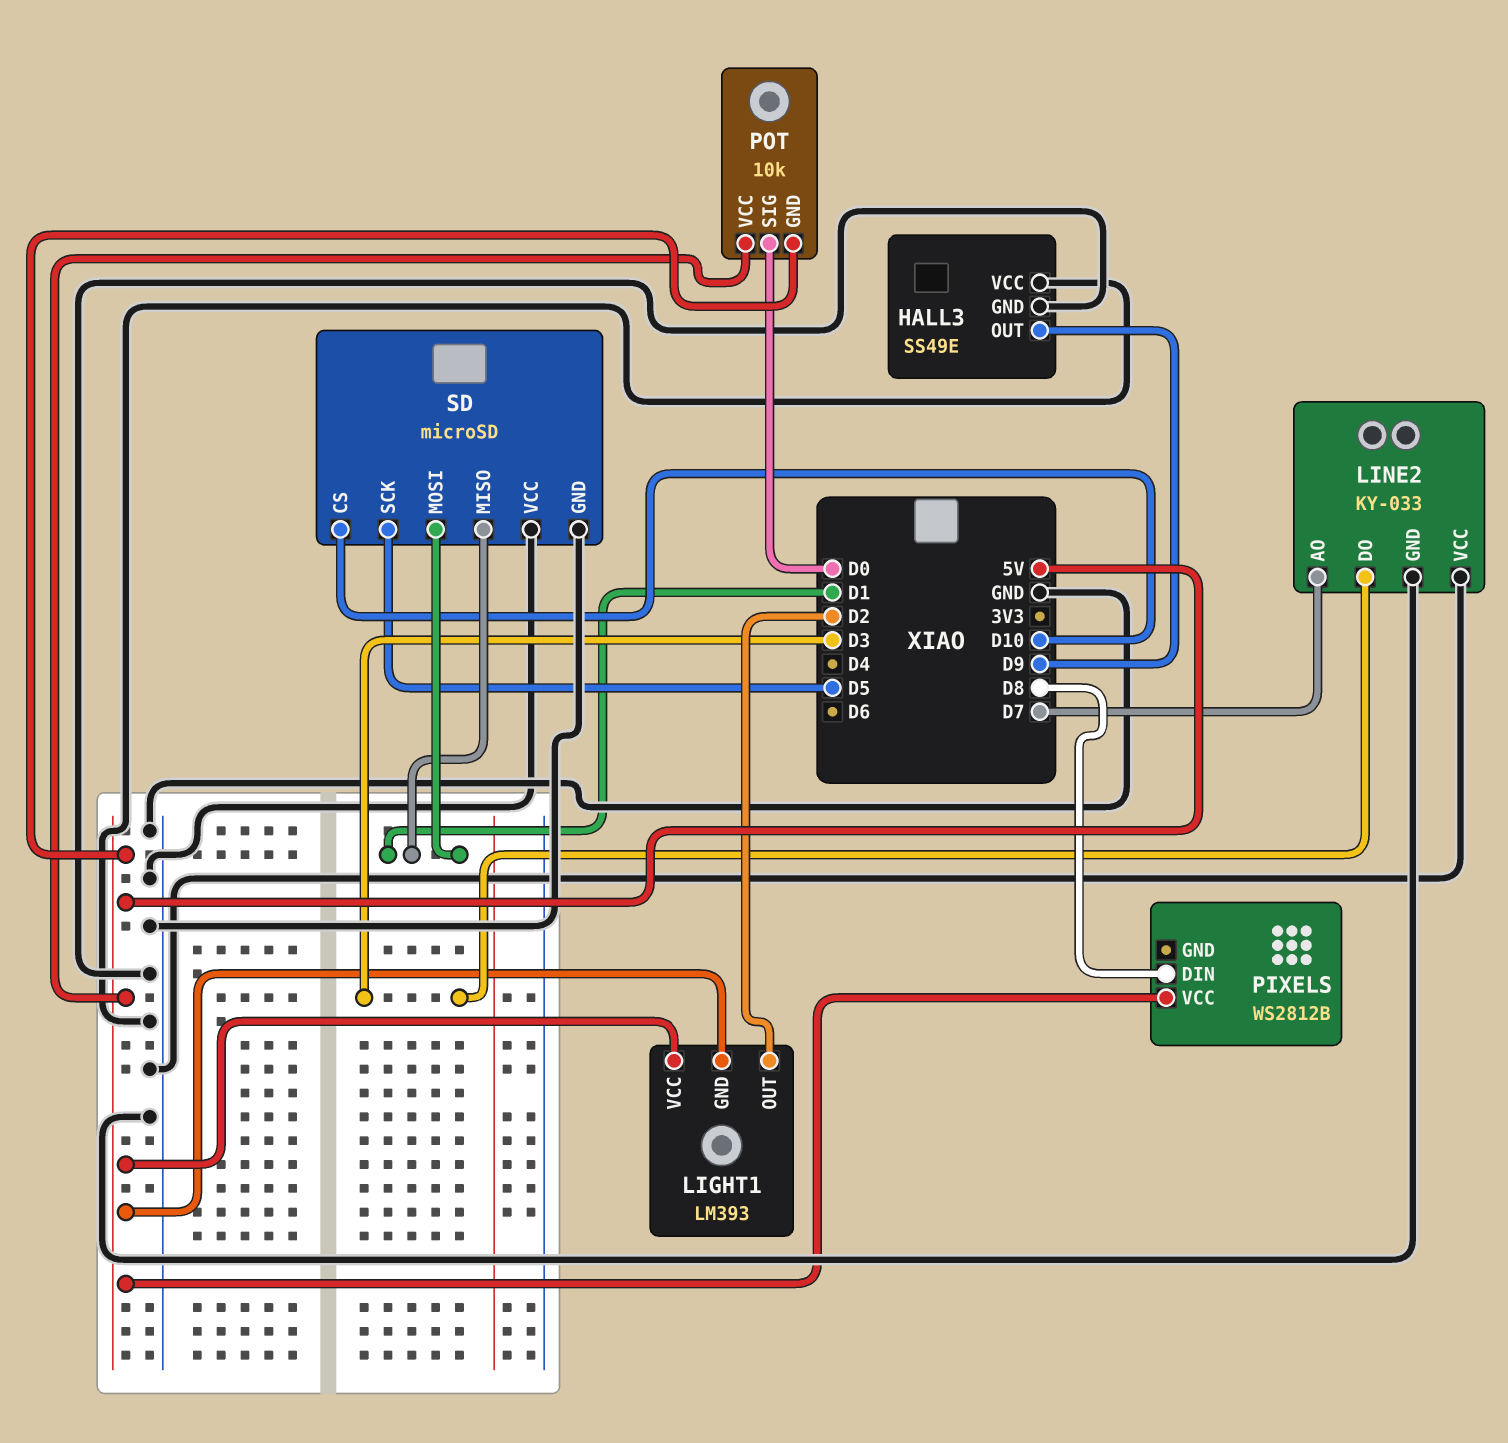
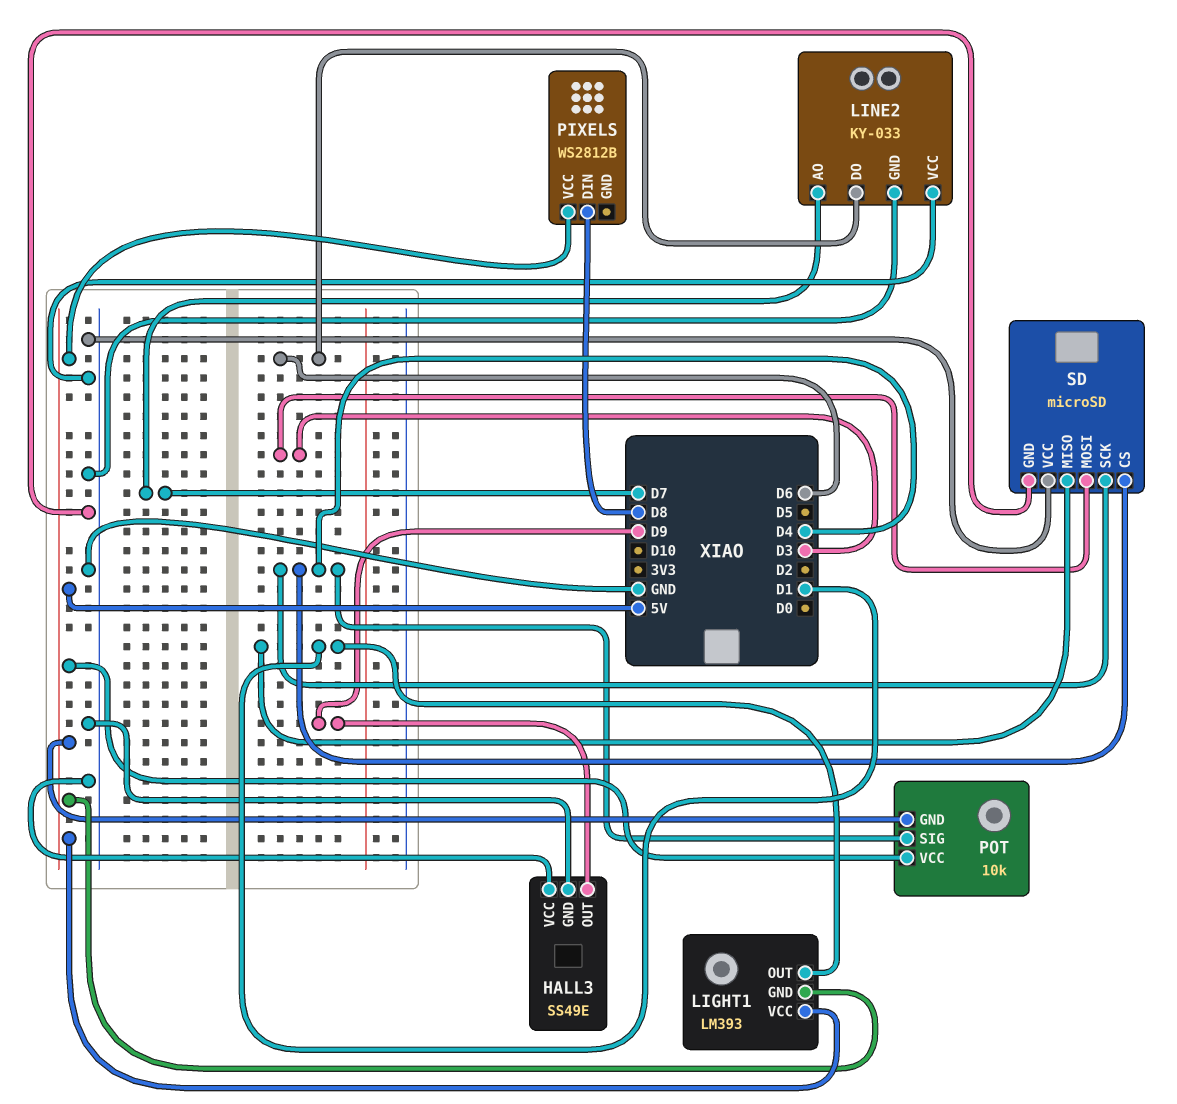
LIGHT1 pin OUT: D2 -> D1
LINE2 pin DO: D3 -> D6
POT pin SIG: D0 -> D4
SD pin CS: D10 -> D4
SD pin MOSI: D1 -> D3
SD pin SCK: D5 -> D4

